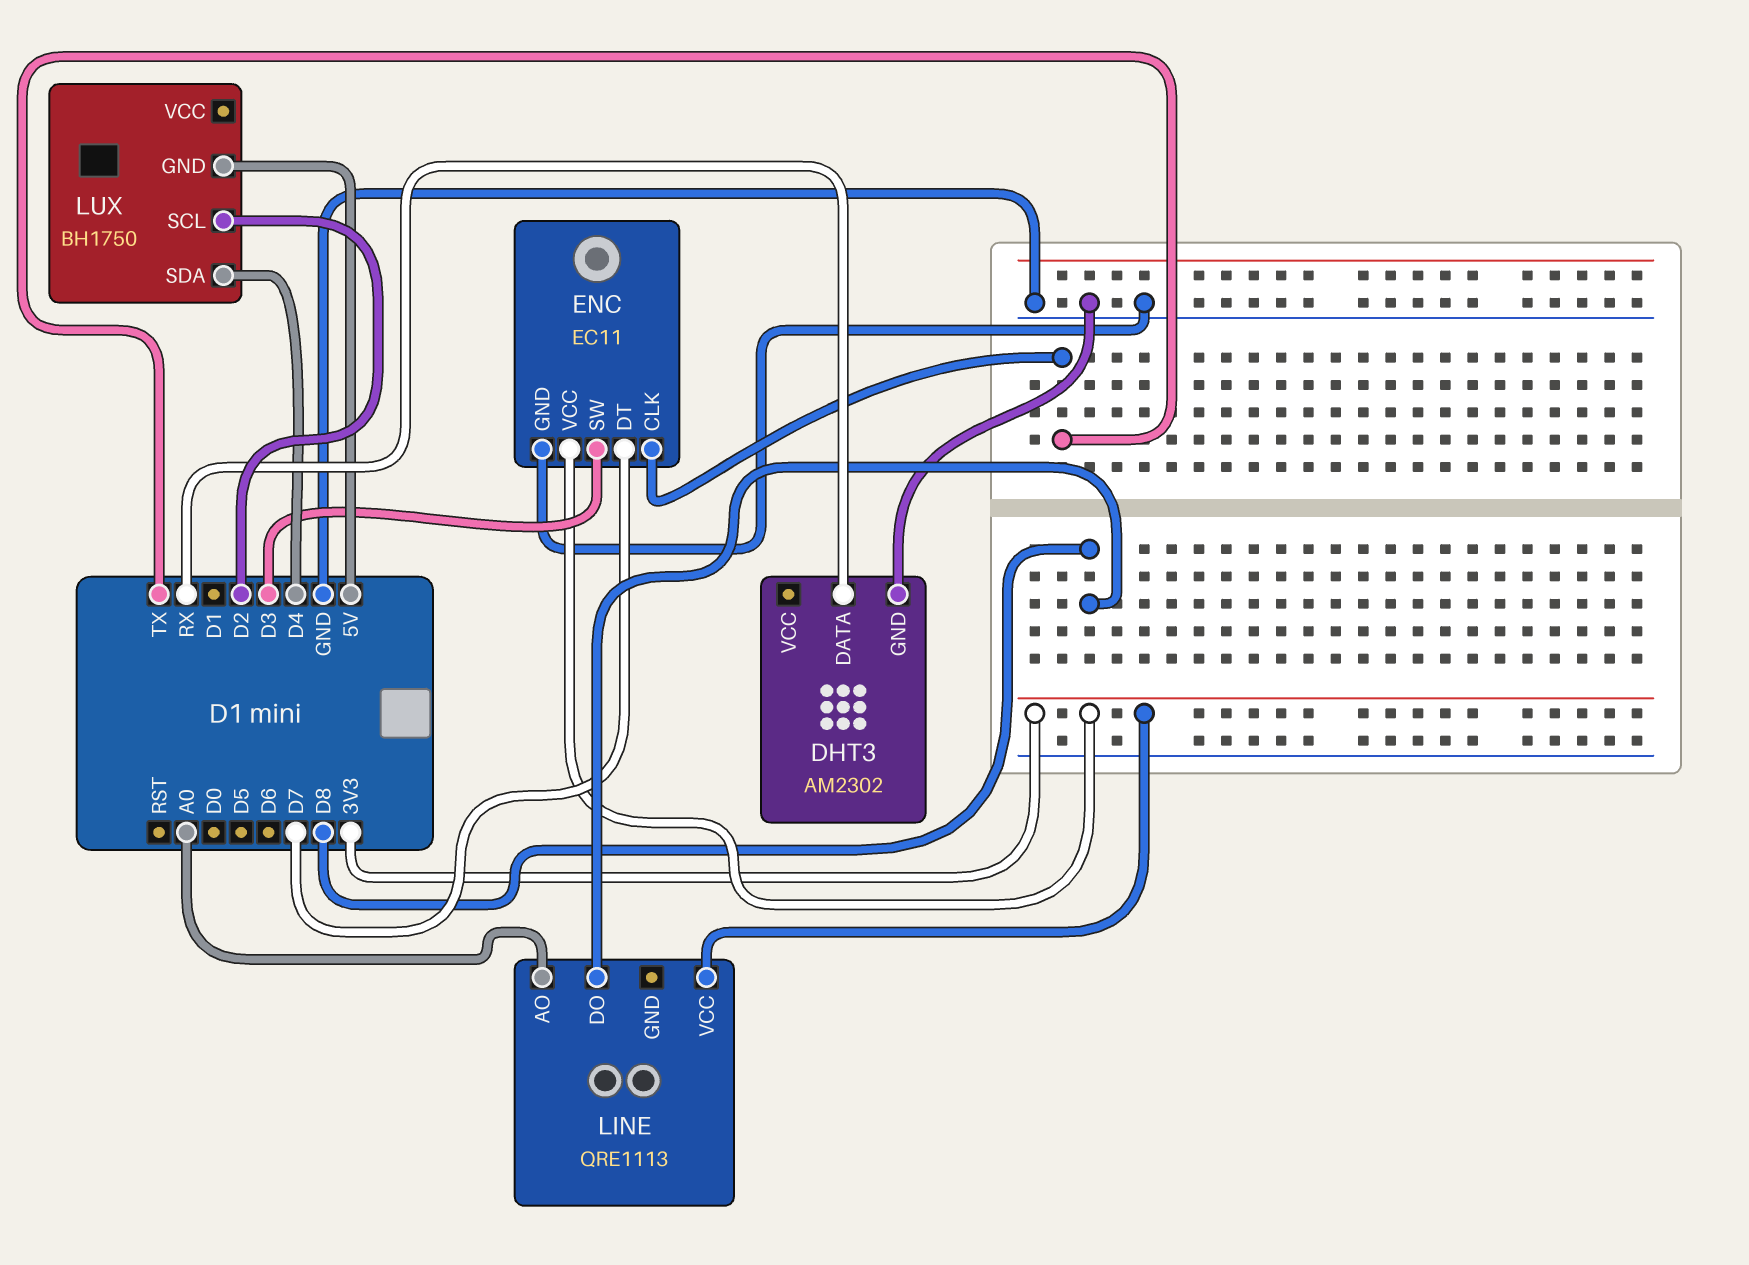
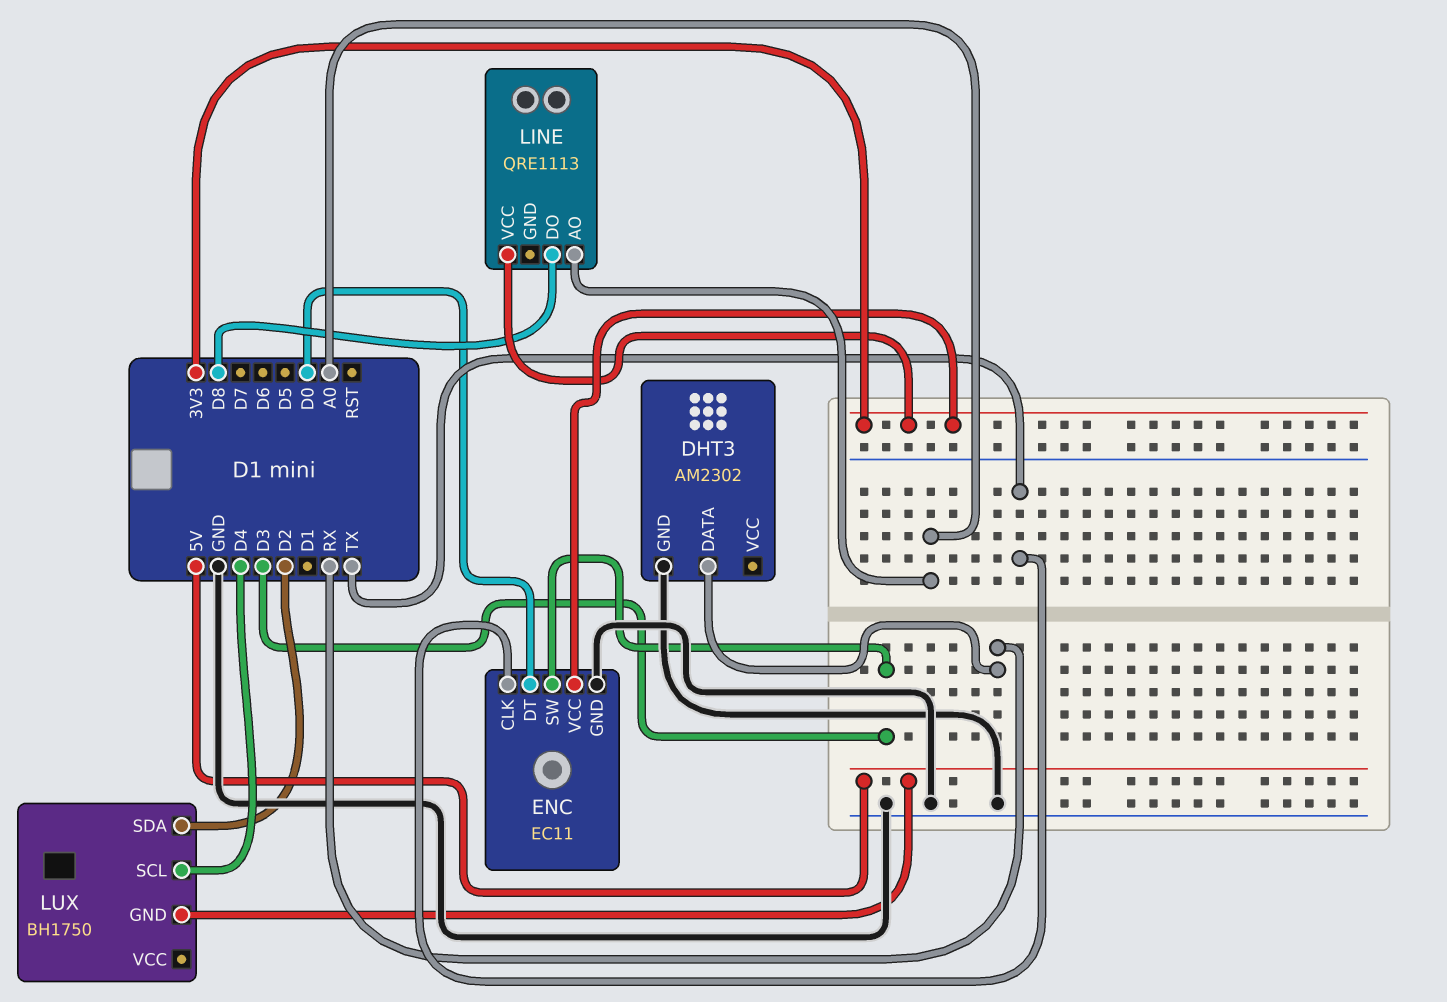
ENC pin DT: D7 -> D0
LUX pin SCL: D2 -> D4
LUX pin SDA: D4 -> D2

